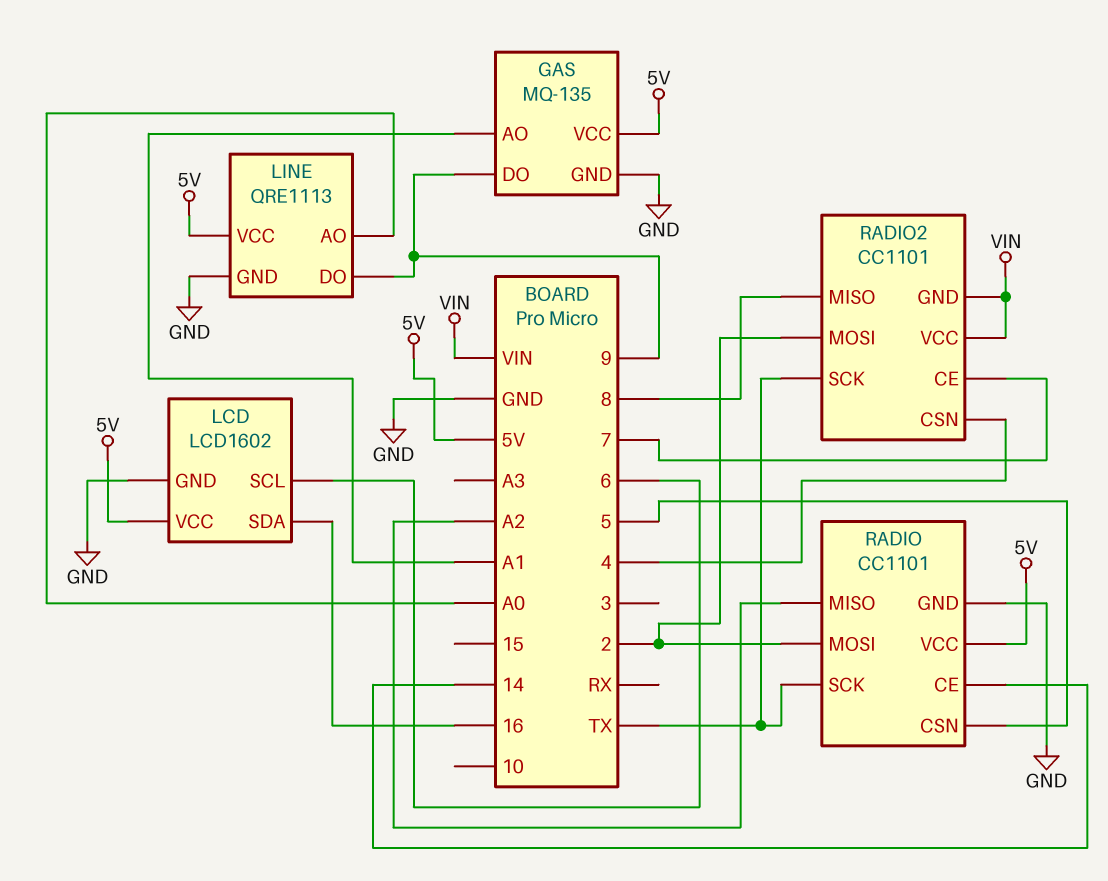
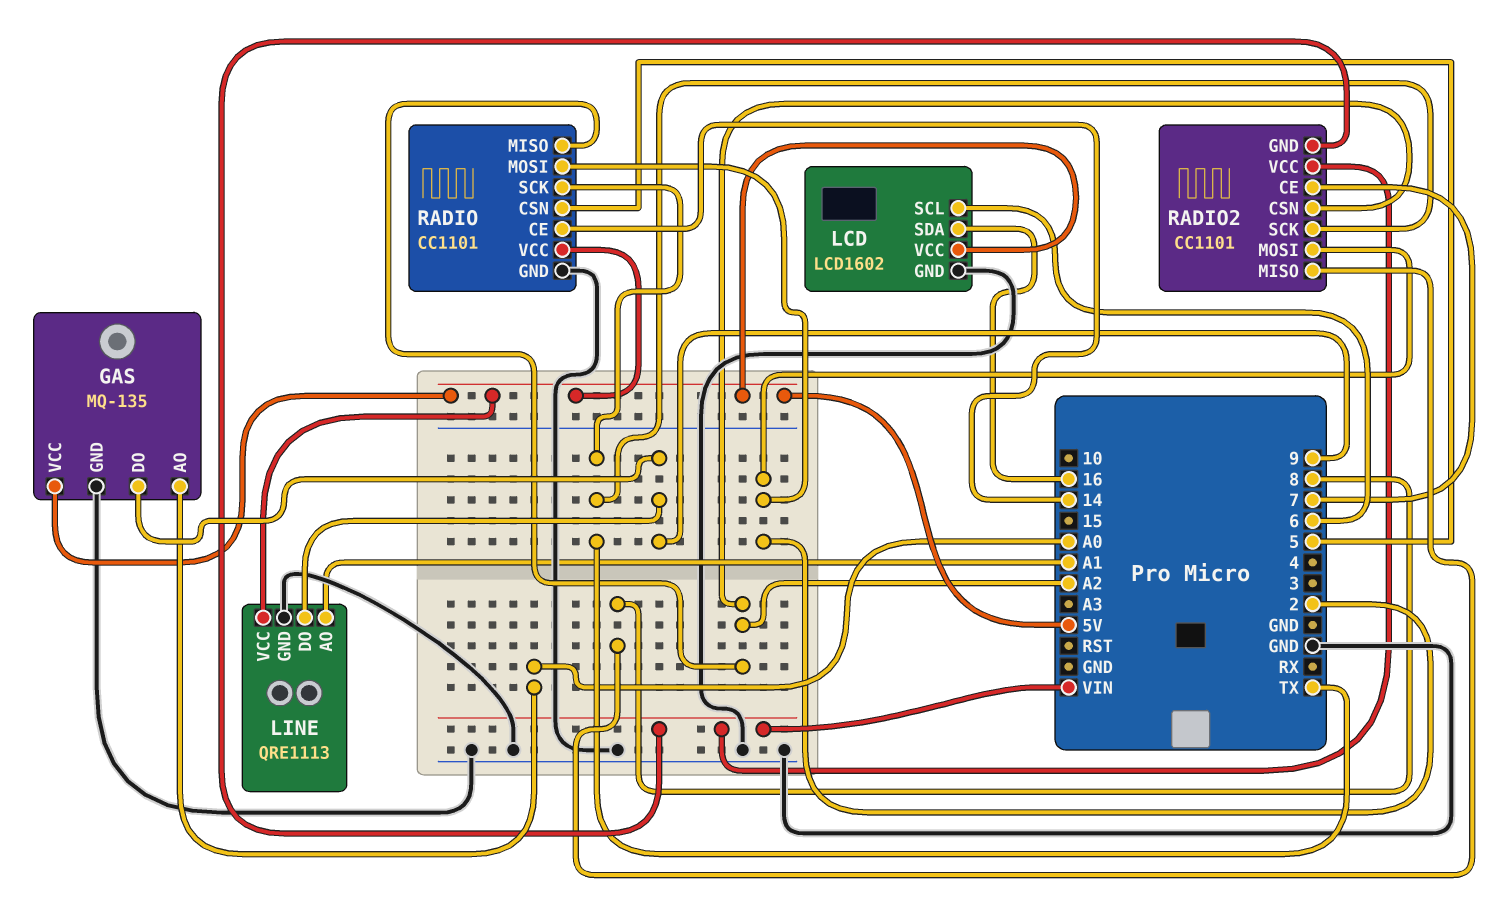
GAS pin AO: A1 -> A0
LINE pin AO: A0 -> A1
RADIO2 pin CSN: 4 -> A2

